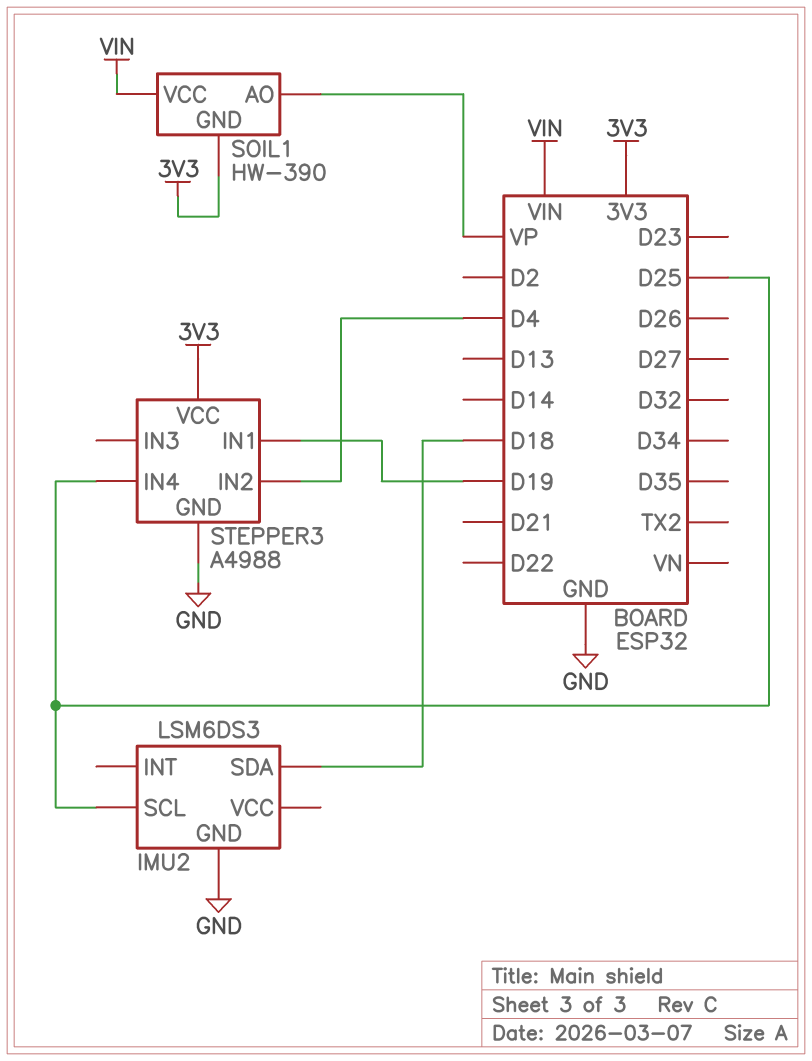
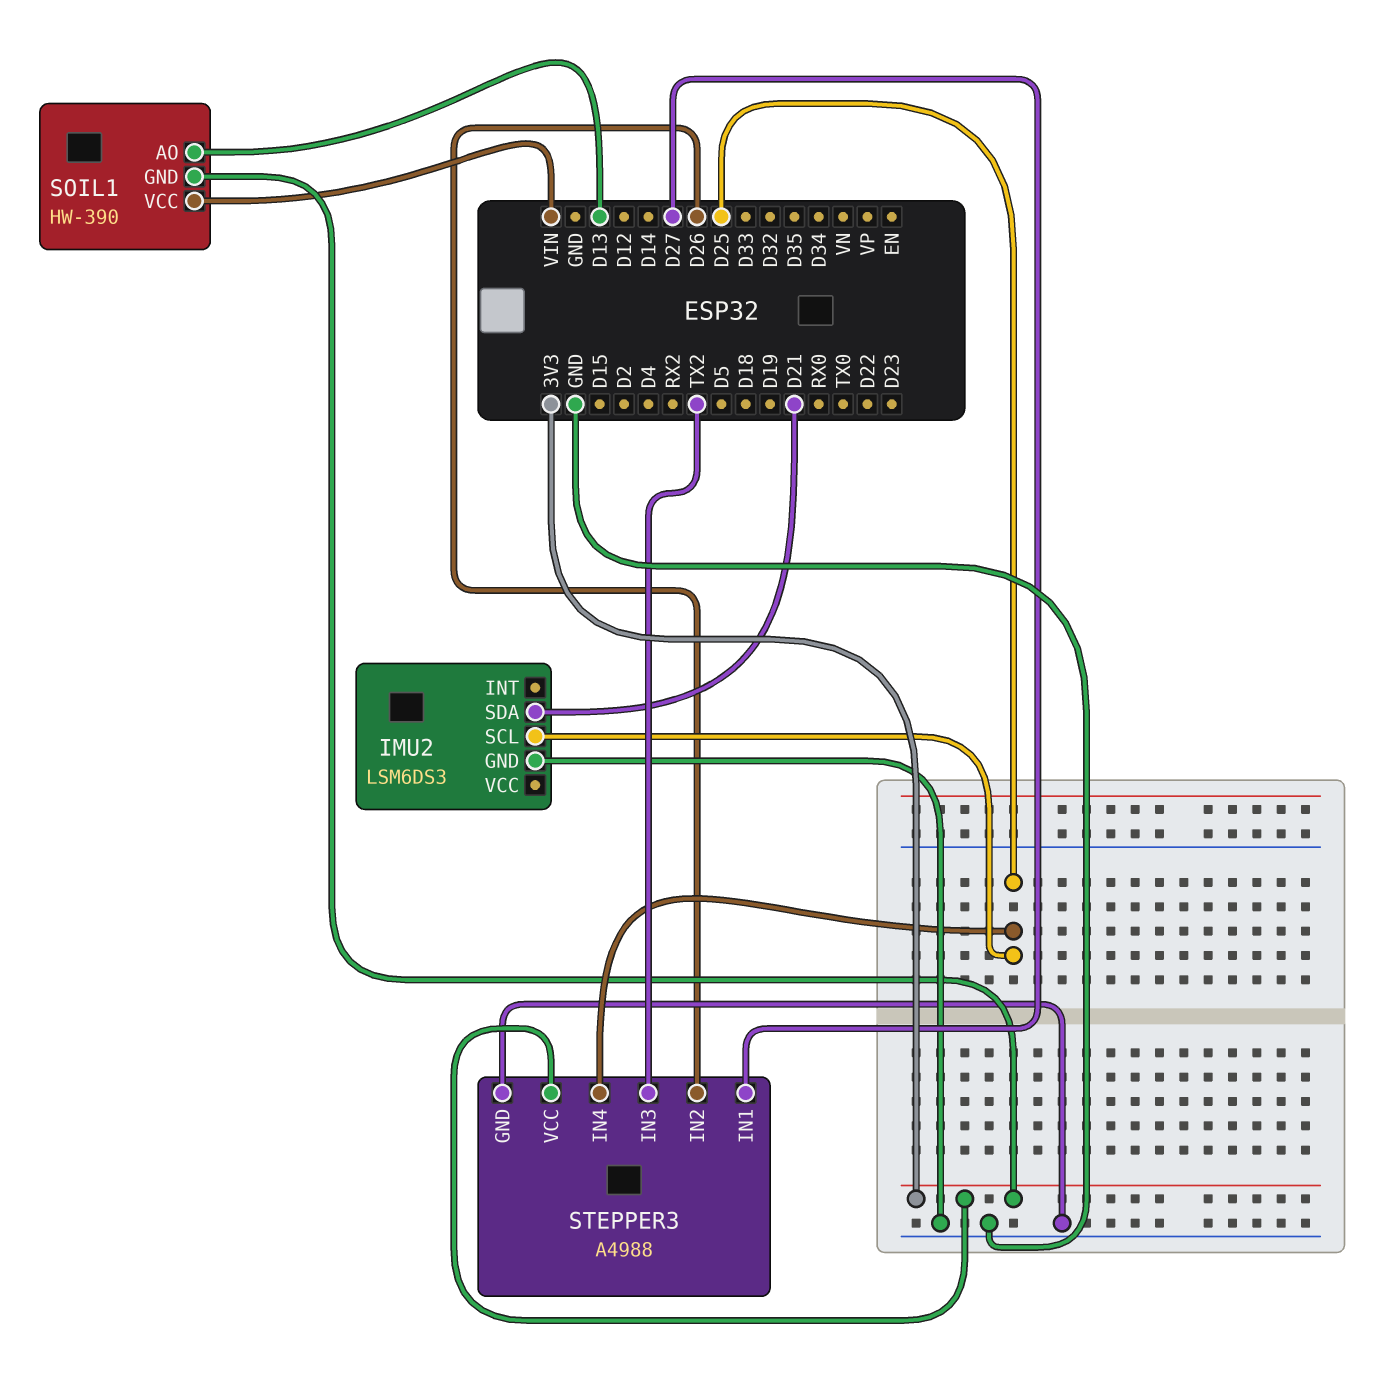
IMU2 pin SDA: D18 -> D21
SOIL1 pin AO: VP -> D13
STEPPER3 pin IN1: D19 -> D27
STEPPER3 pin IN2: D4 -> D26
STEPPER3 pin IN3: none -> TX2

